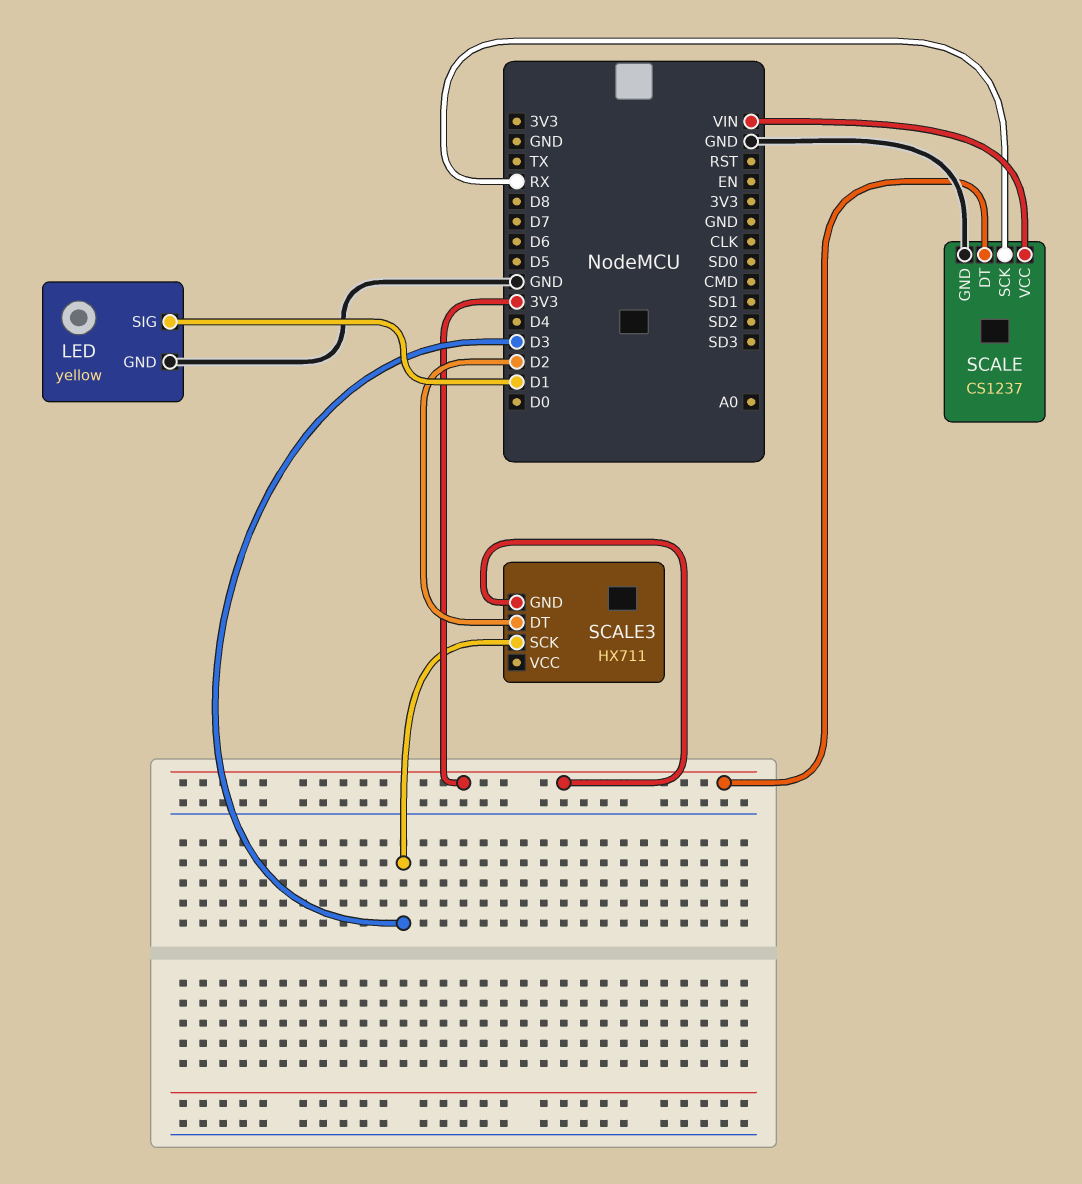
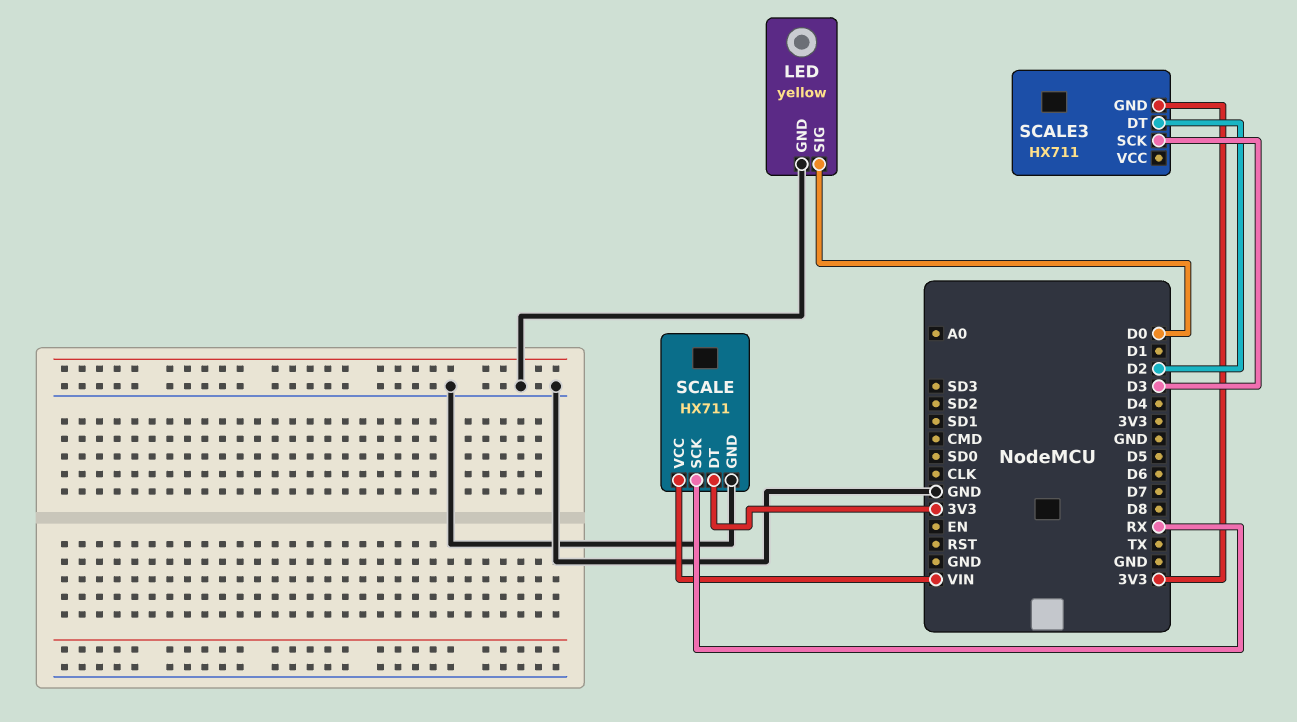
LED pin SIG: D1 -> D0
SCALE: CS1237 -> HX711

